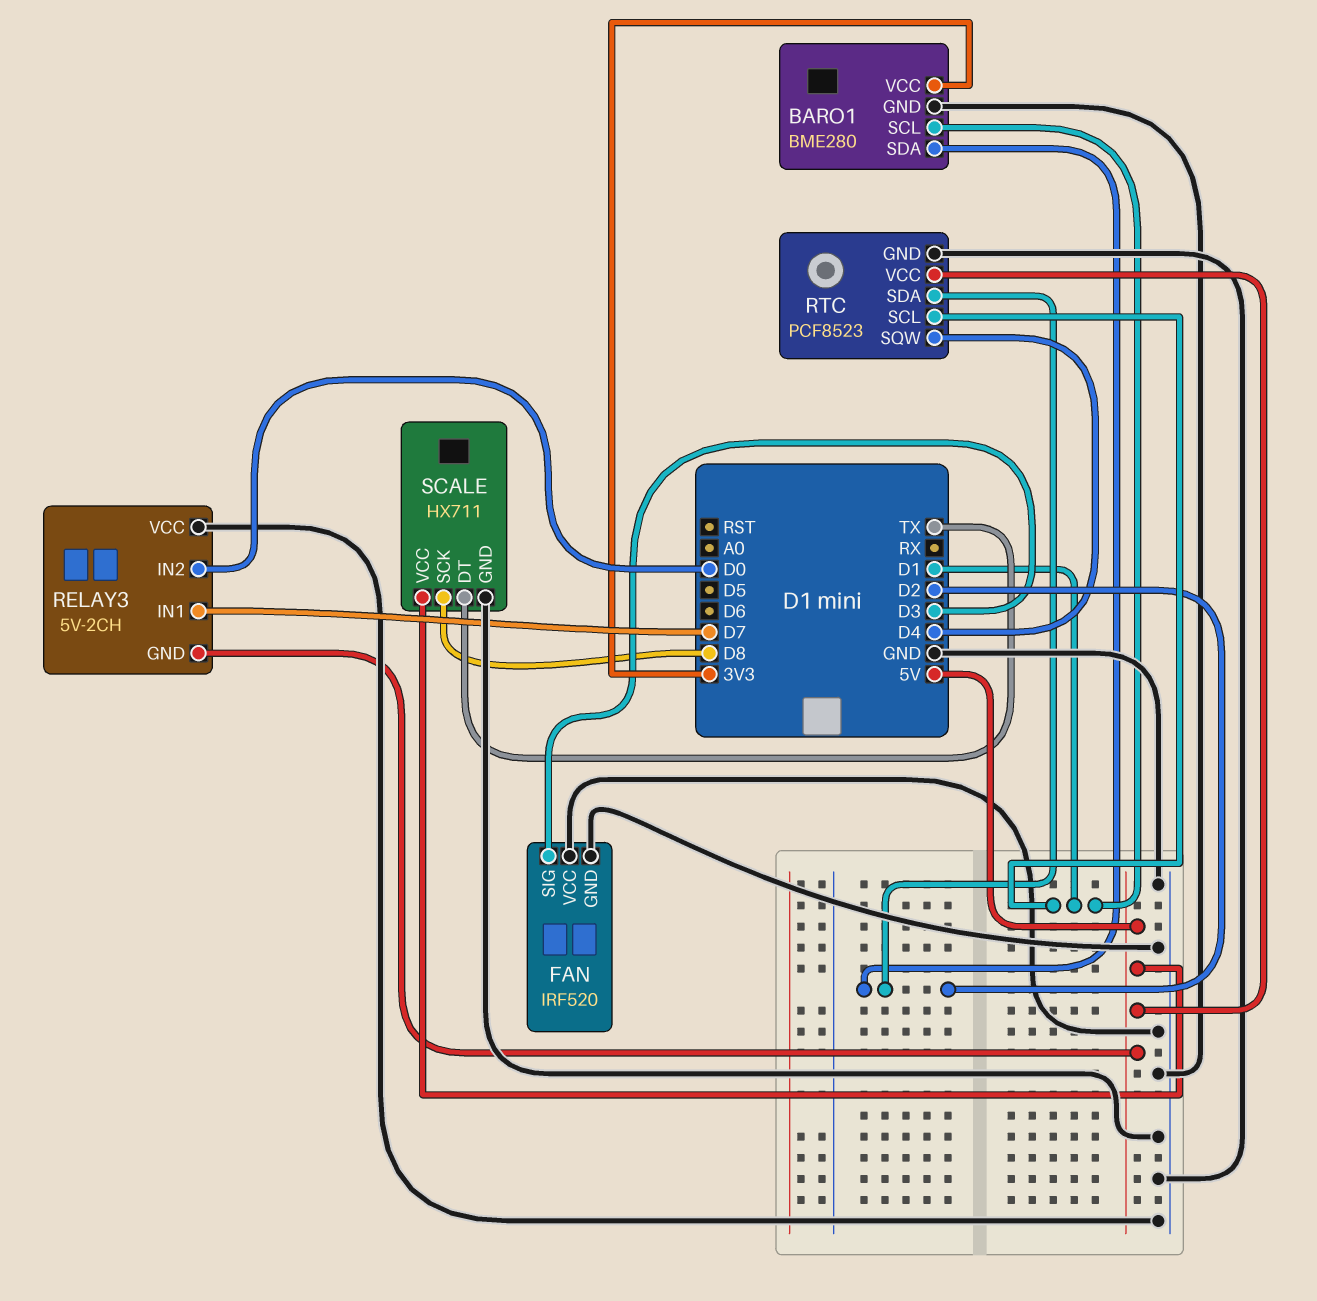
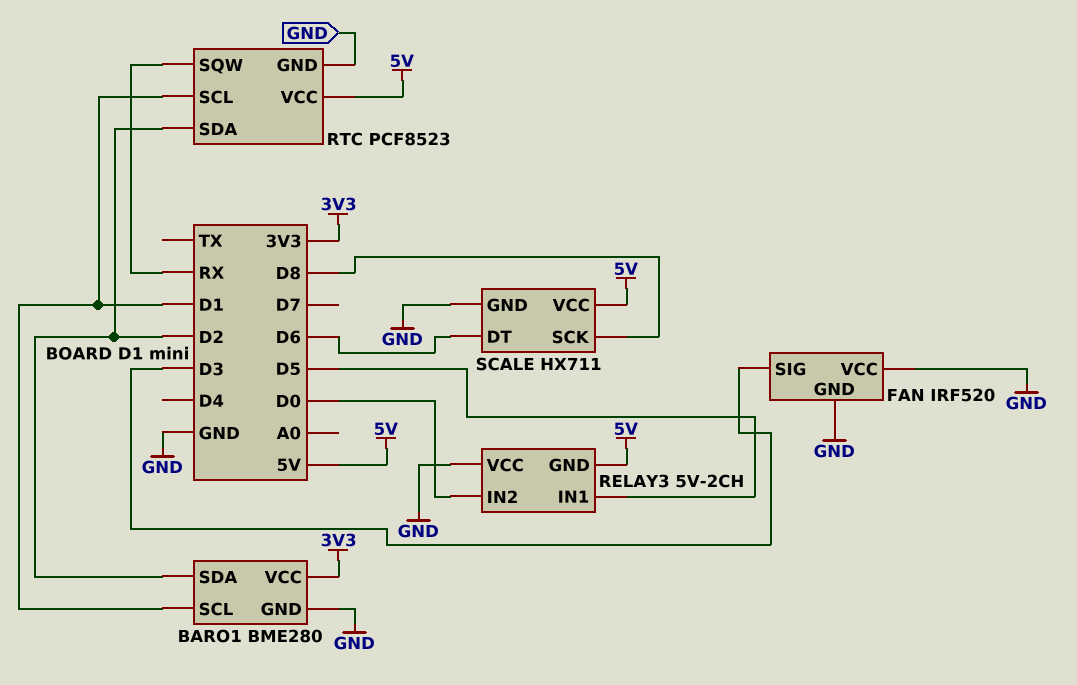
RELAY3 pin IN1: D7 -> D5
RTC pin SQW: D4 -> RX
SCALE pin DT: TX -> D6

